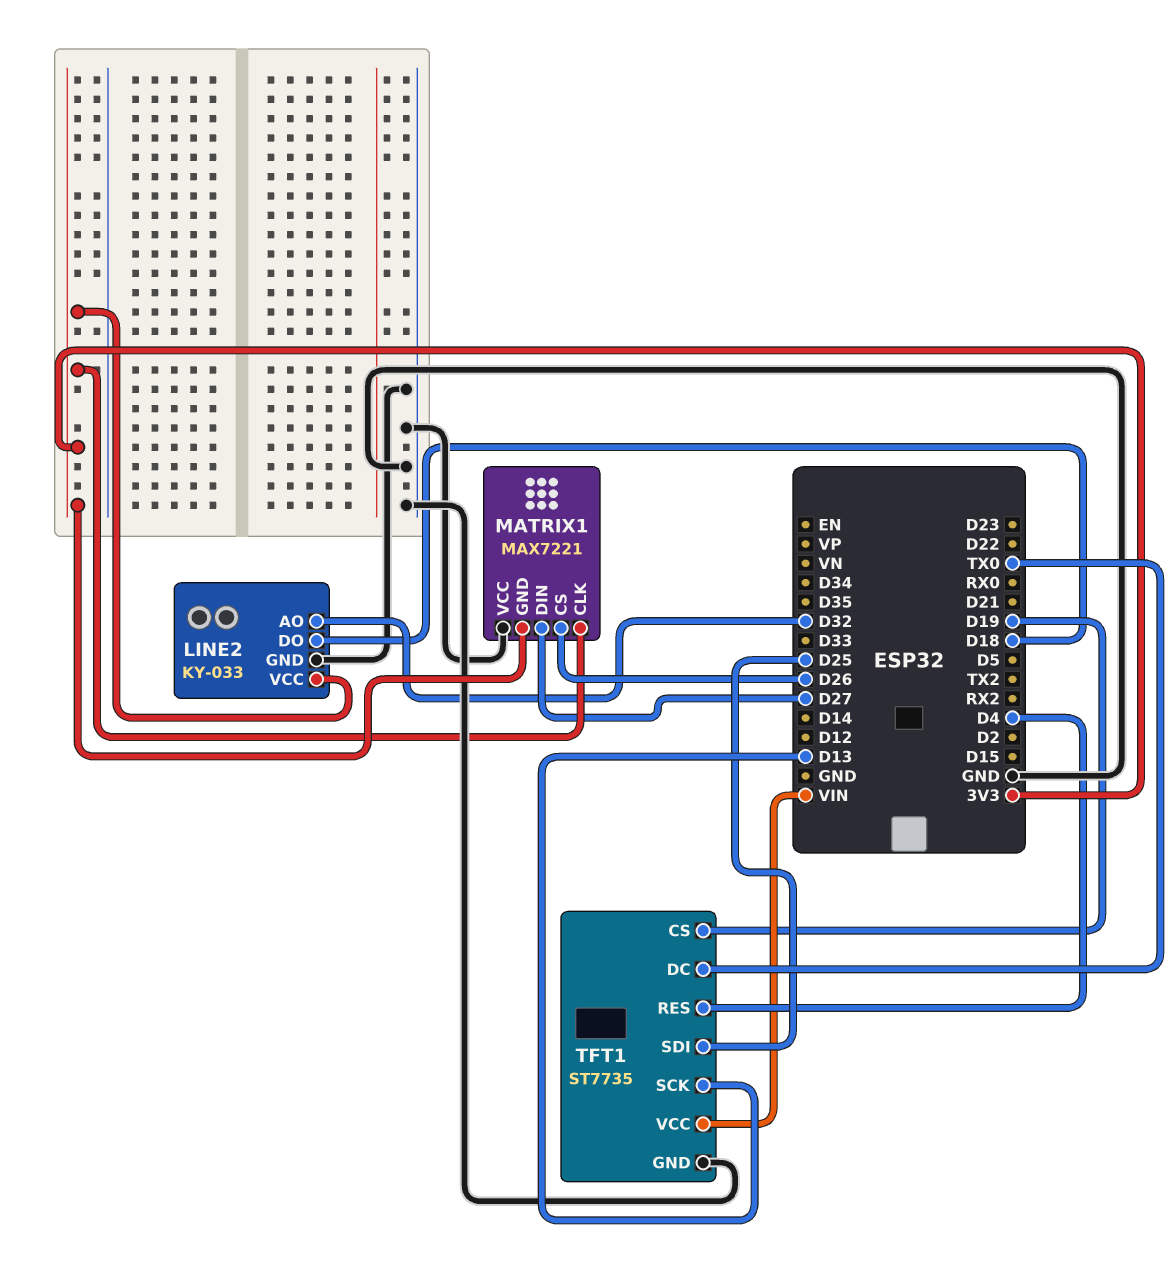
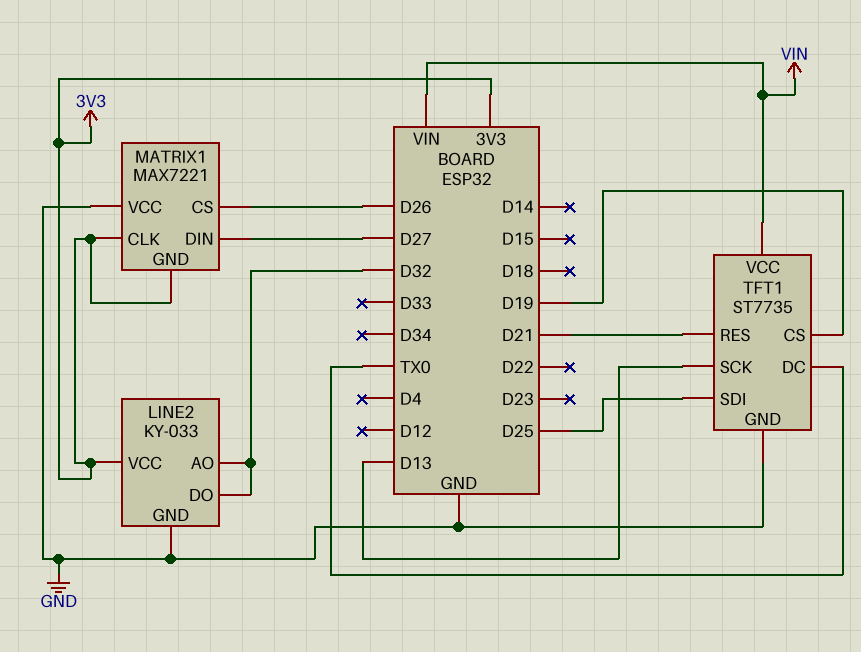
LINE2 pin DO: D18 -> D32
TFT1 pin RES: D4 -> D21

